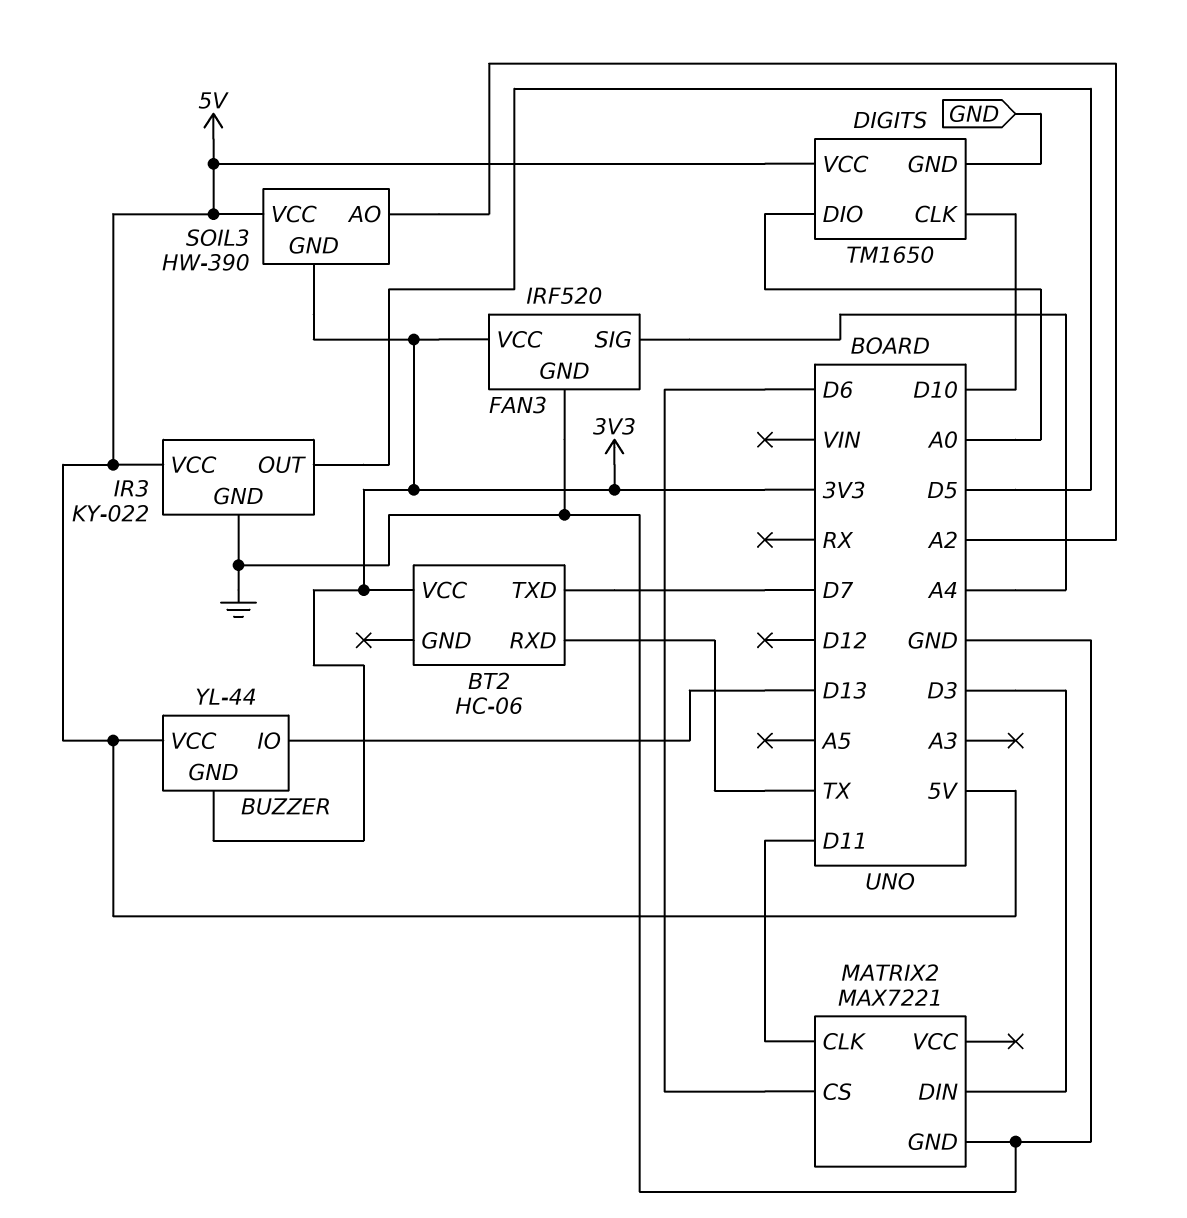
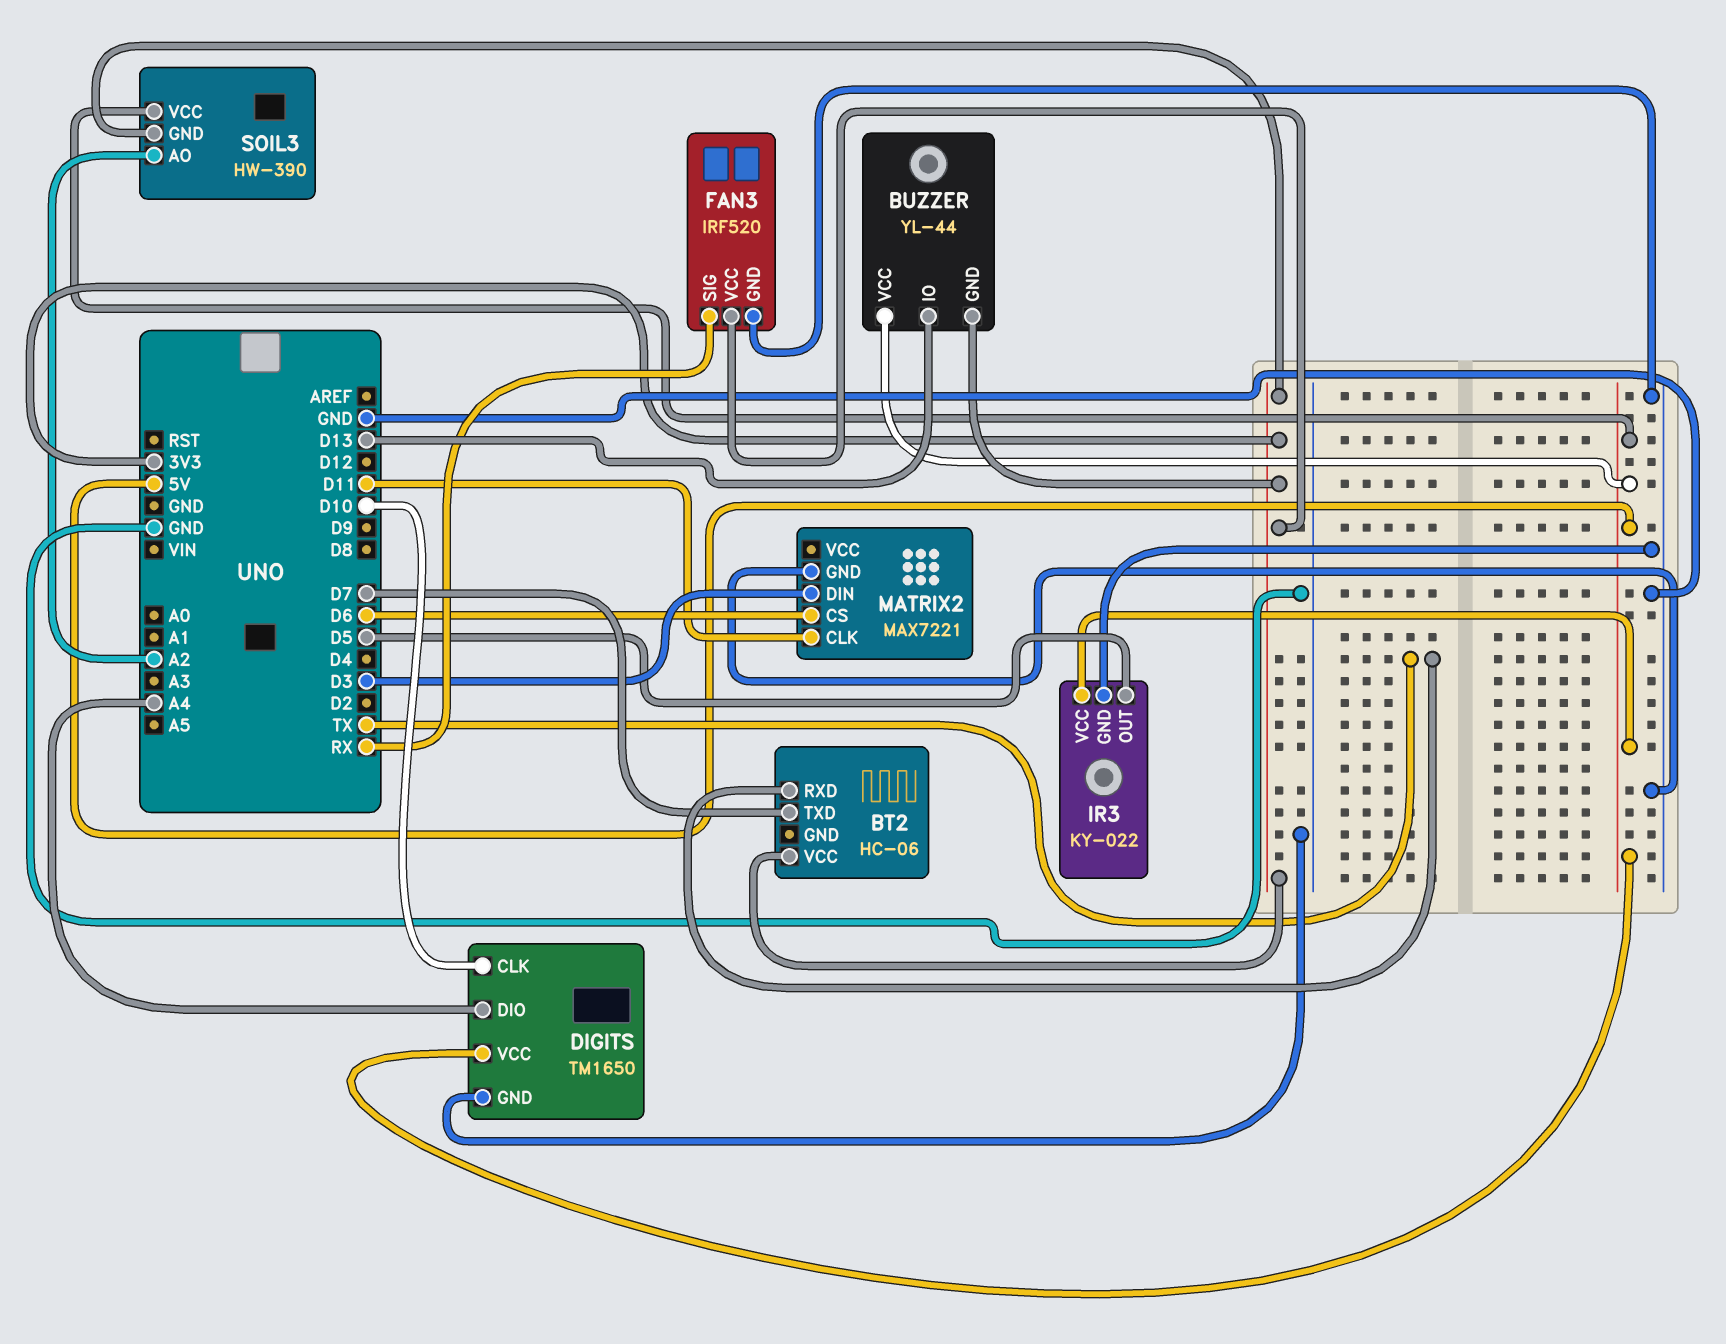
DIGITS pin DIO: A0 -> A4
FAN3 pin SIG: A4 -> RX

